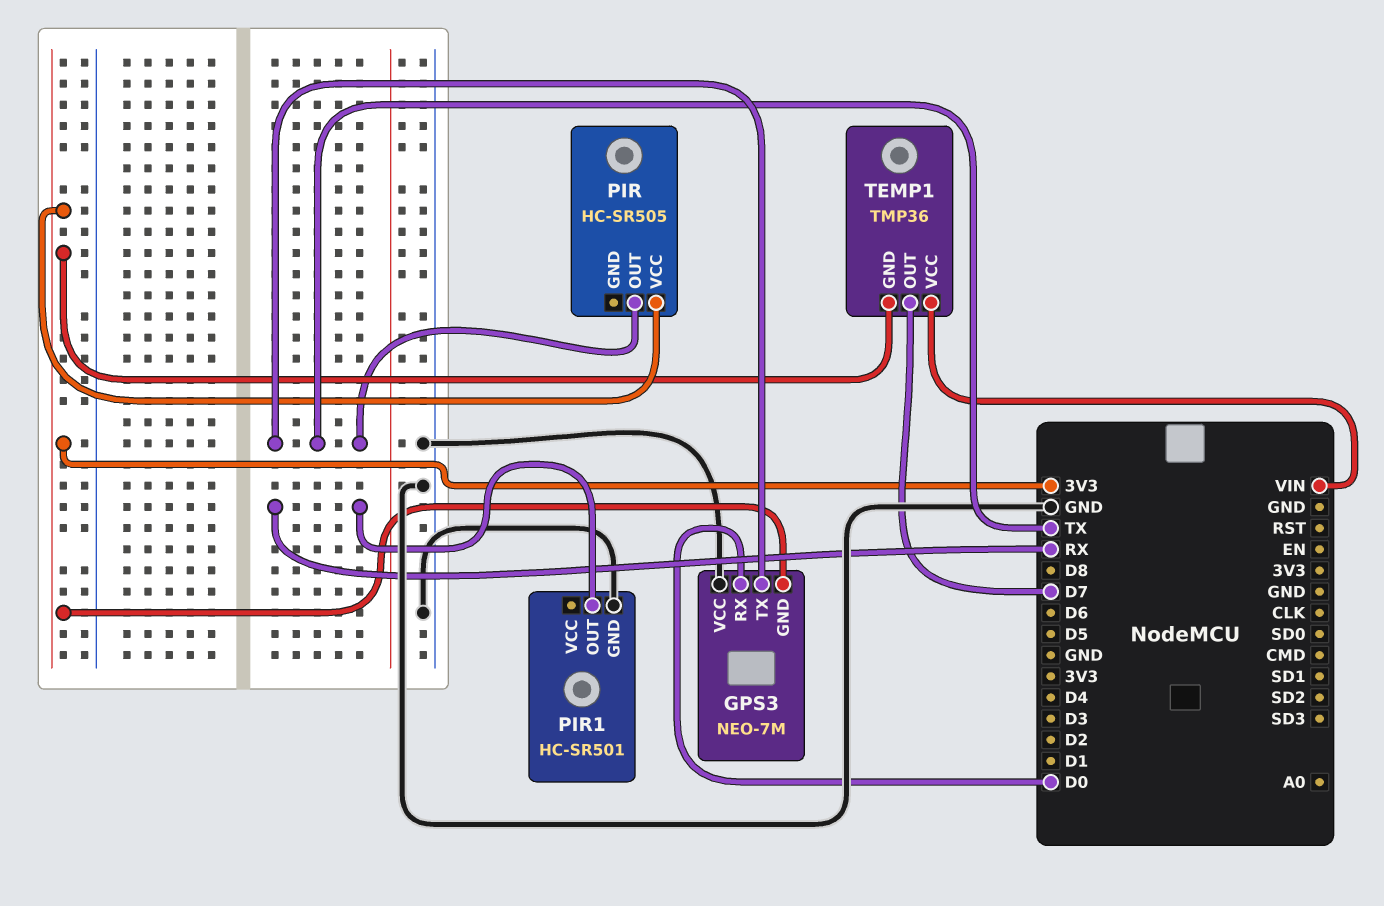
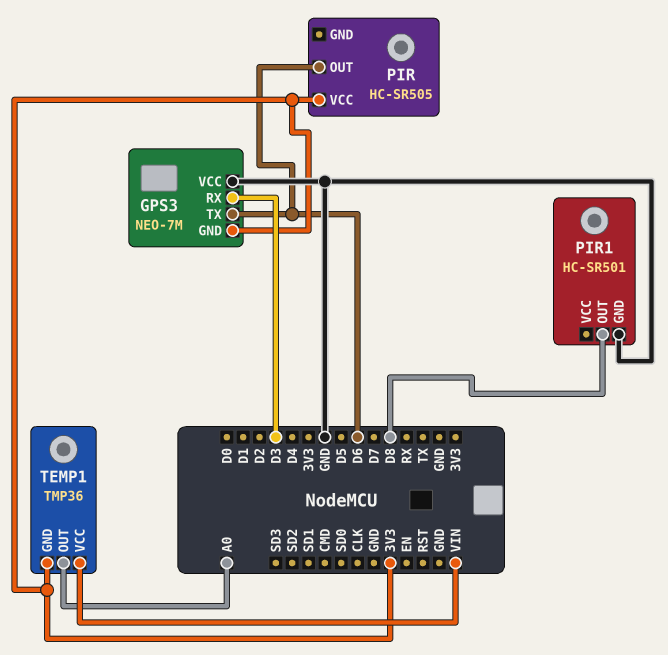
GPS3 pin RX: D0 -> D3
GPS3 pin TX: TX -> D6
PIR pin OUT: TX -> D6
PIR1 pin OUT: RX -> D8
TEMP1 pin OUT: D7 -> A0

